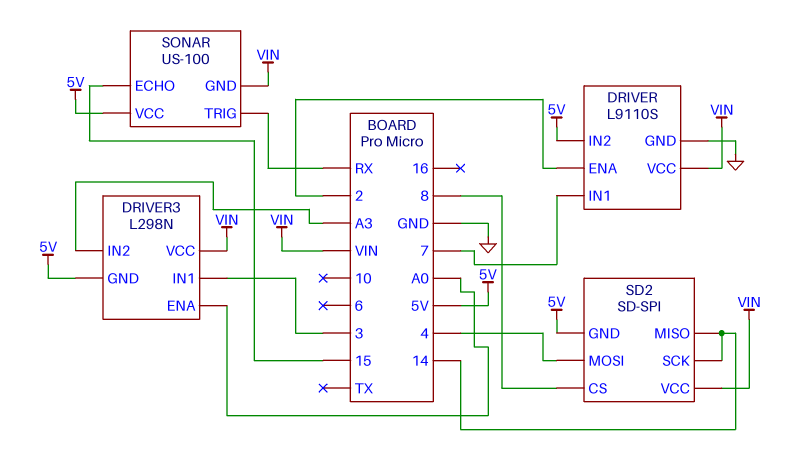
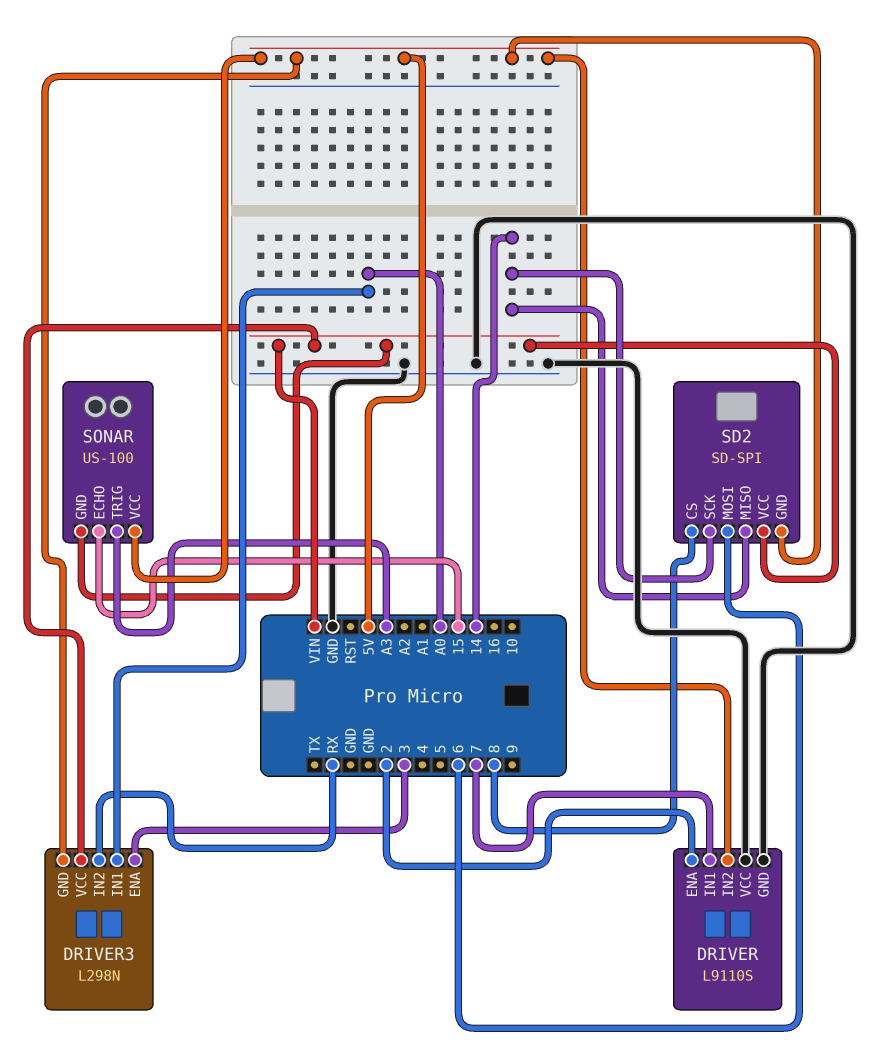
DRIVER pin VCC: VIN -> GND
DRIVER3 pin ENA: A0 -> 3
DRIVER3 pin IN1: 3 -> A0
DRIVER3 pin IN2: A3 -> RX
SD2 pin MOSI: 4 -> 6
SONAR pin TRIG: RX -> A3

